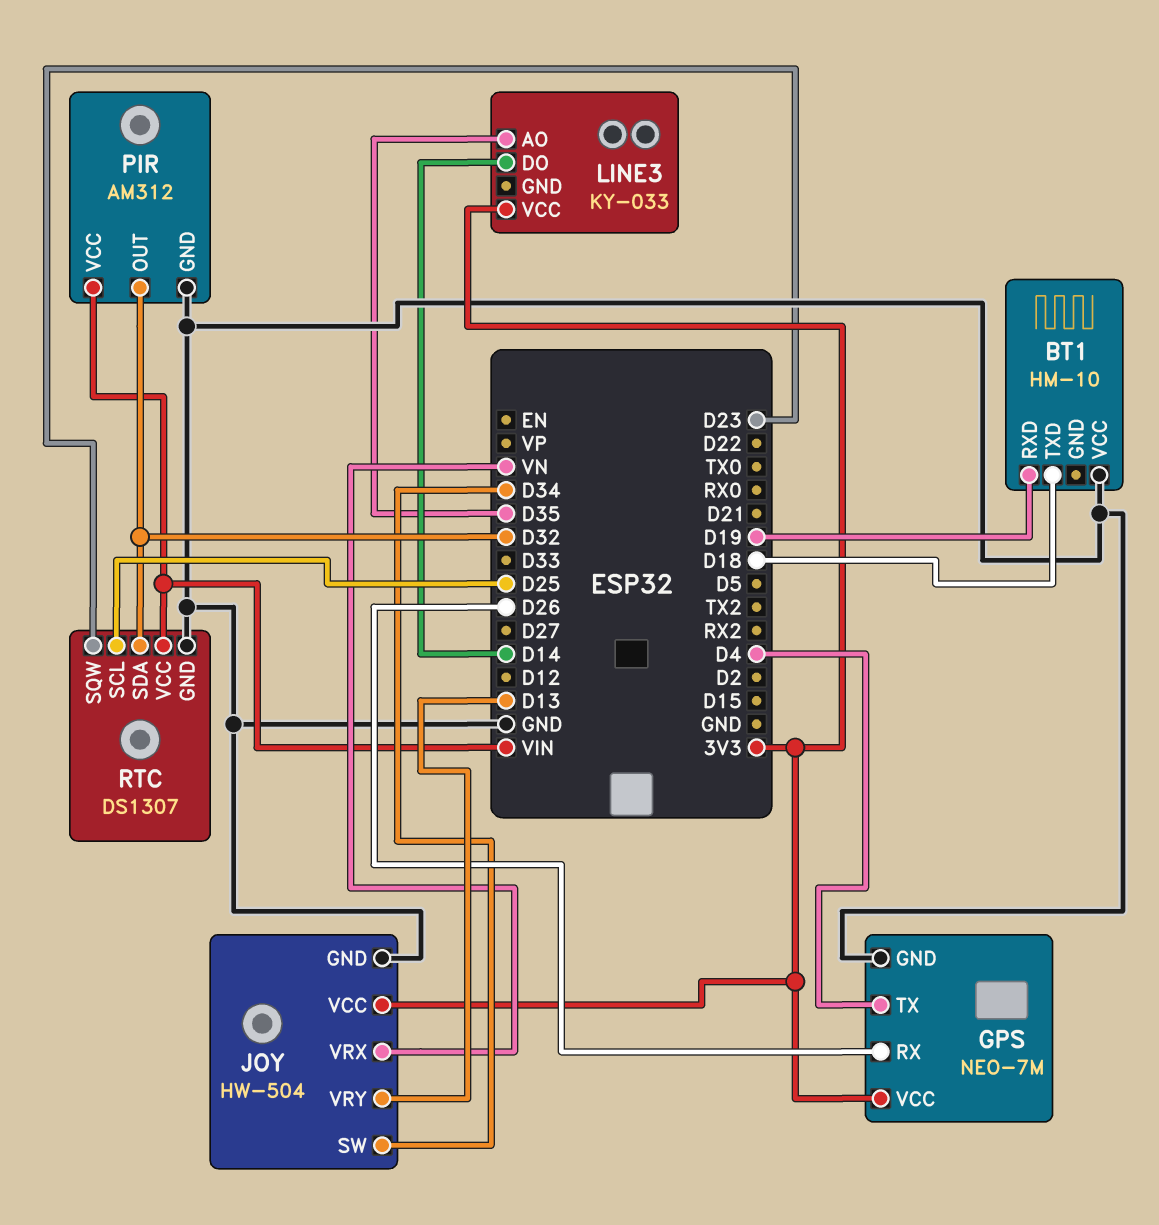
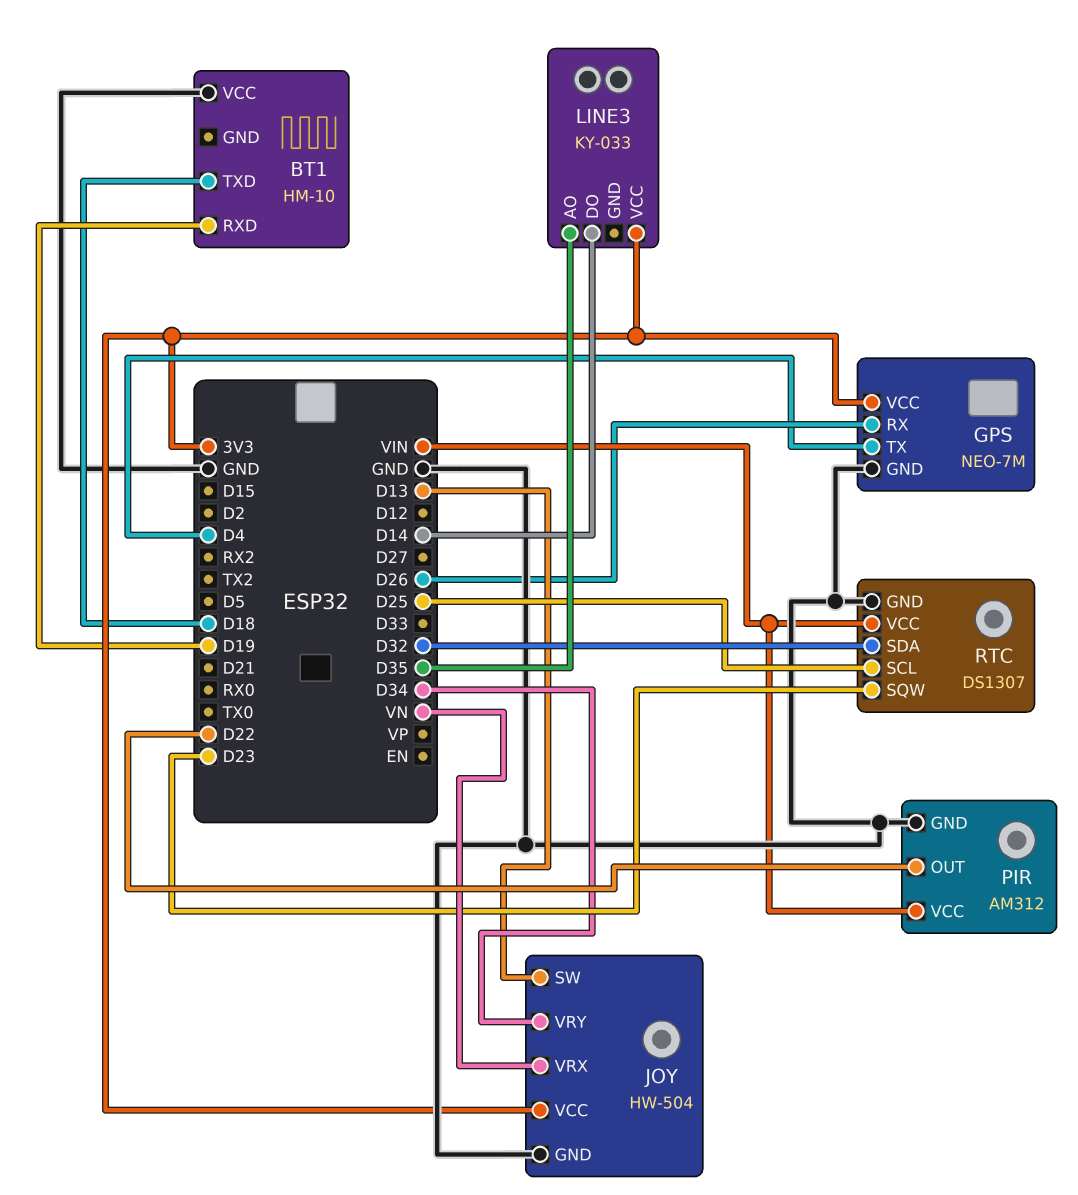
JOY pin SW: D34 -> D13
JOY pin VRY: D13 -> D34
PIR pin OUT: D32 -> D22

